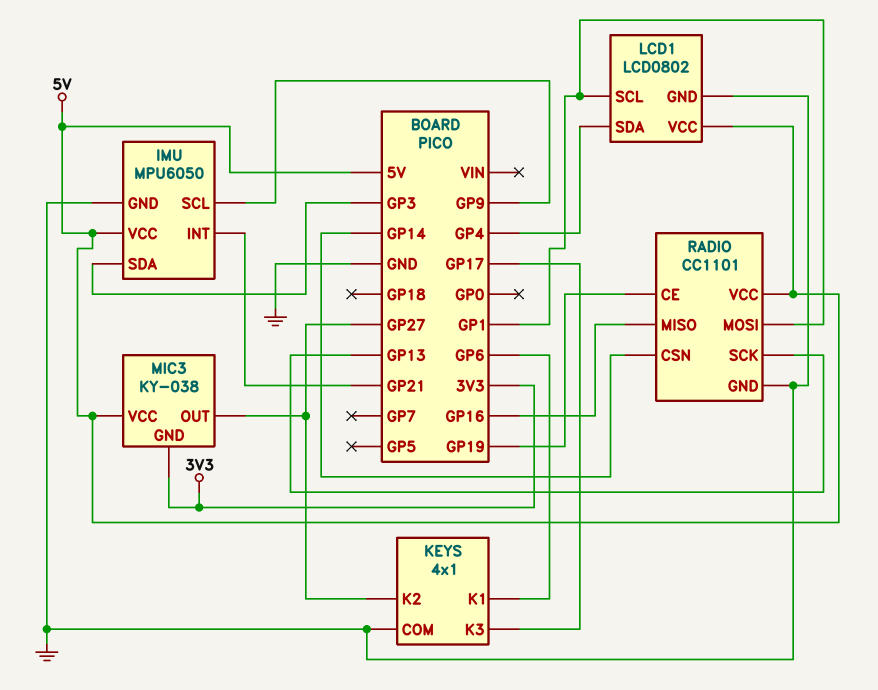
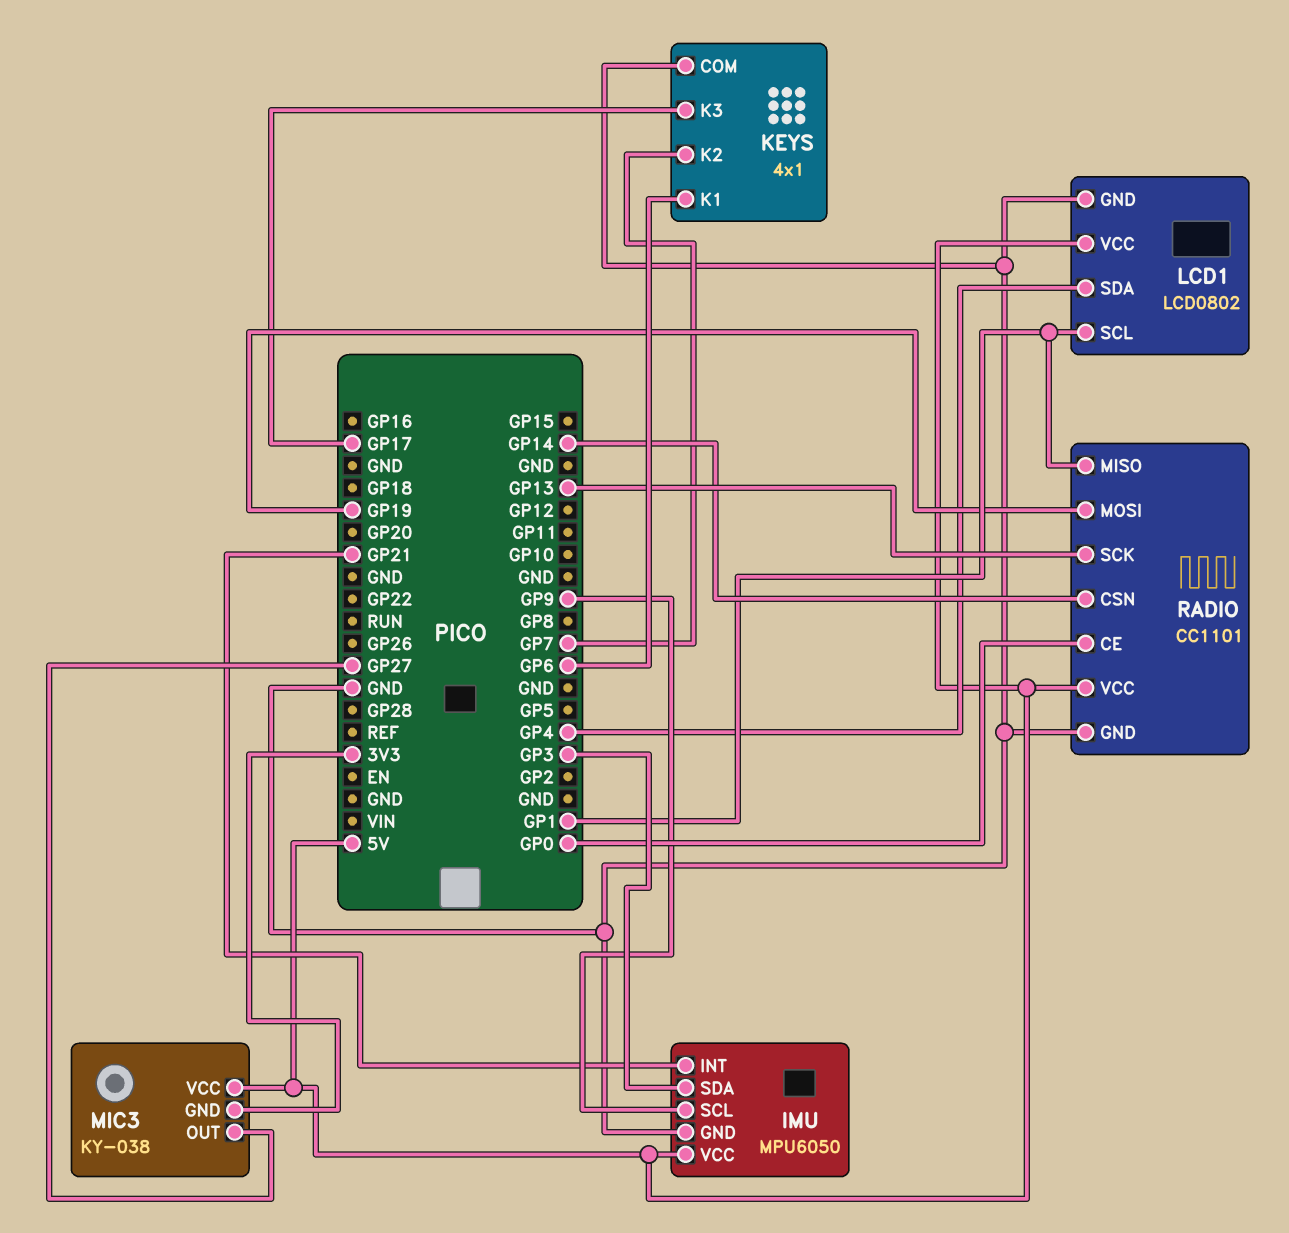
KEYS pin K2: GP27 -> GP7
RADIO pin CE: GP19 -> GP0
RADIO pin MISO: GP16 -> GP1
RADIO pin MOSI: GP1 -> GP19

